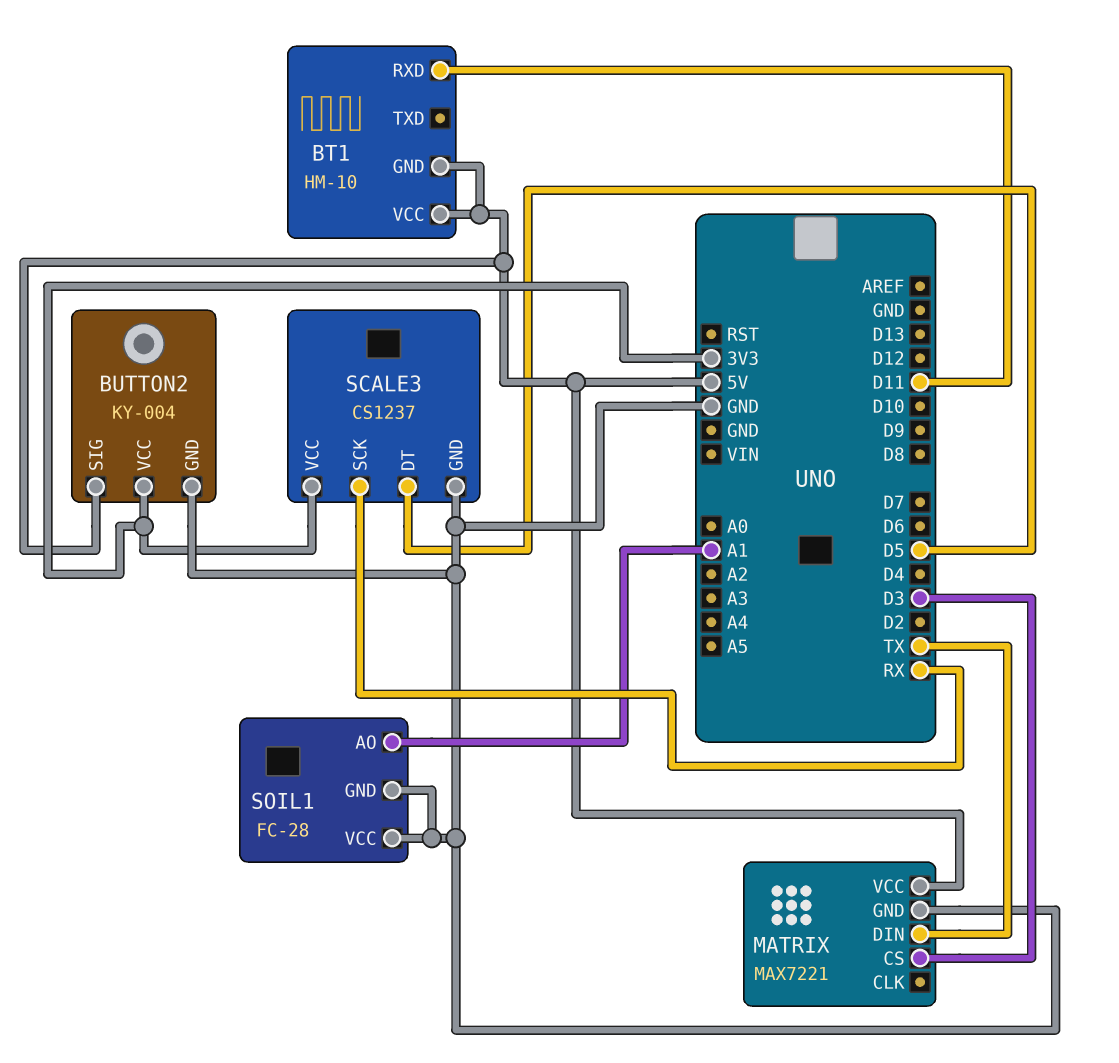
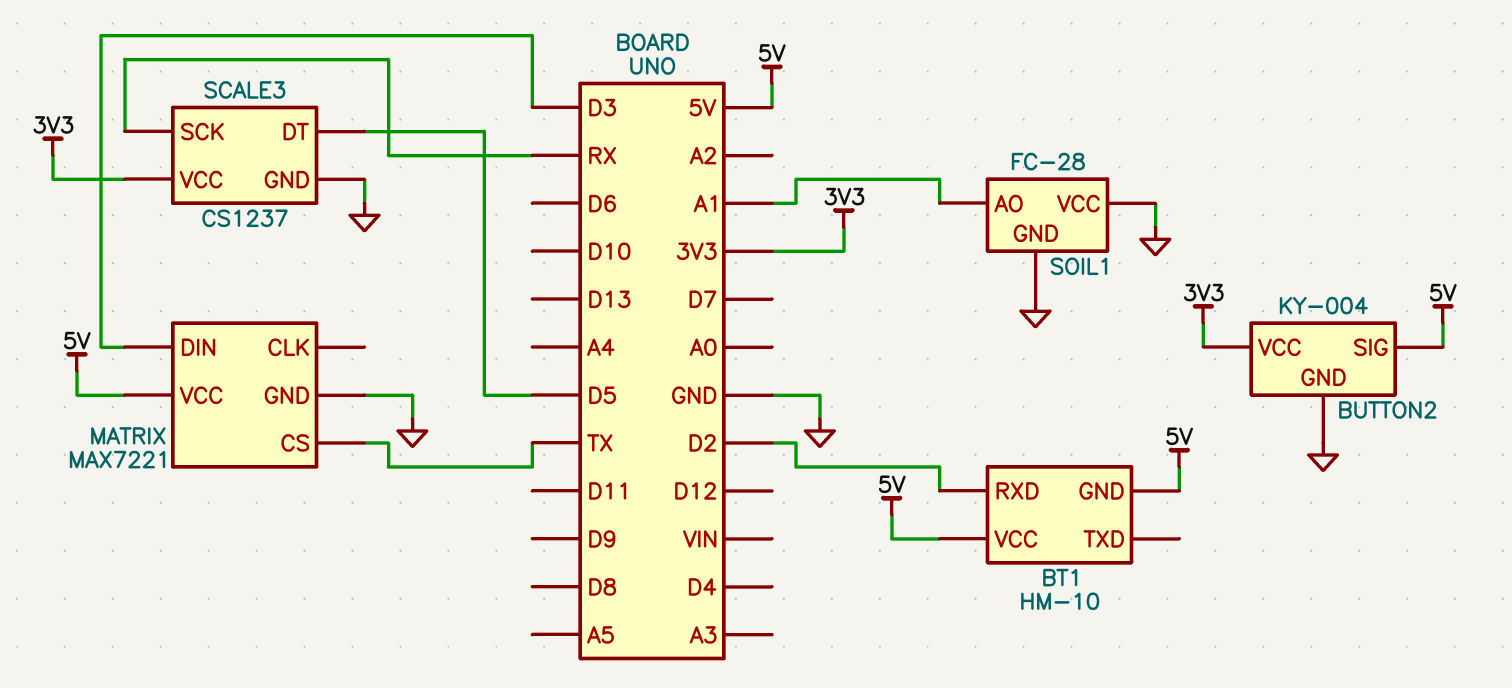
BT1 pin RXD: D11 -> D2
MATRIX pin CS: D3 -> TX
MATRIX pin DIN: TX -> D3

